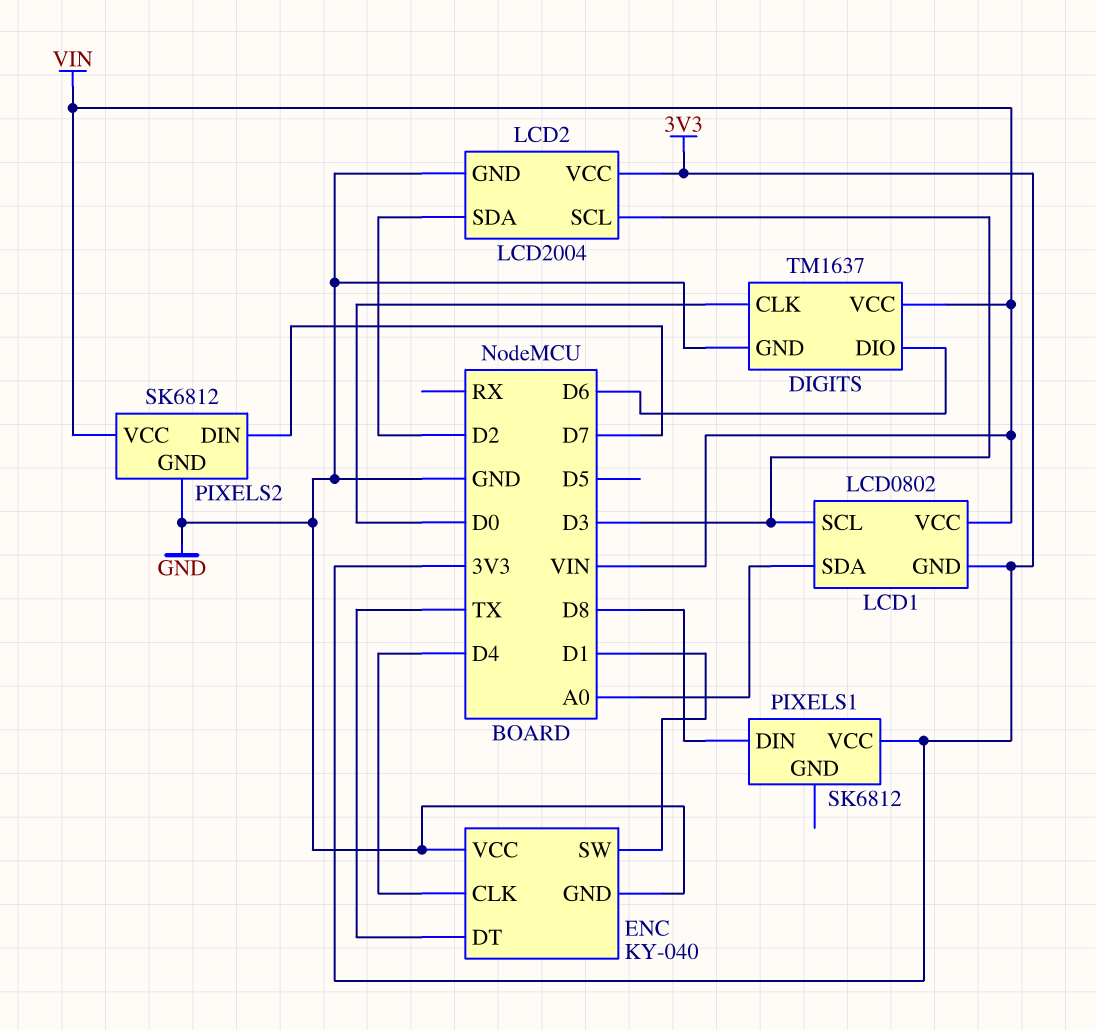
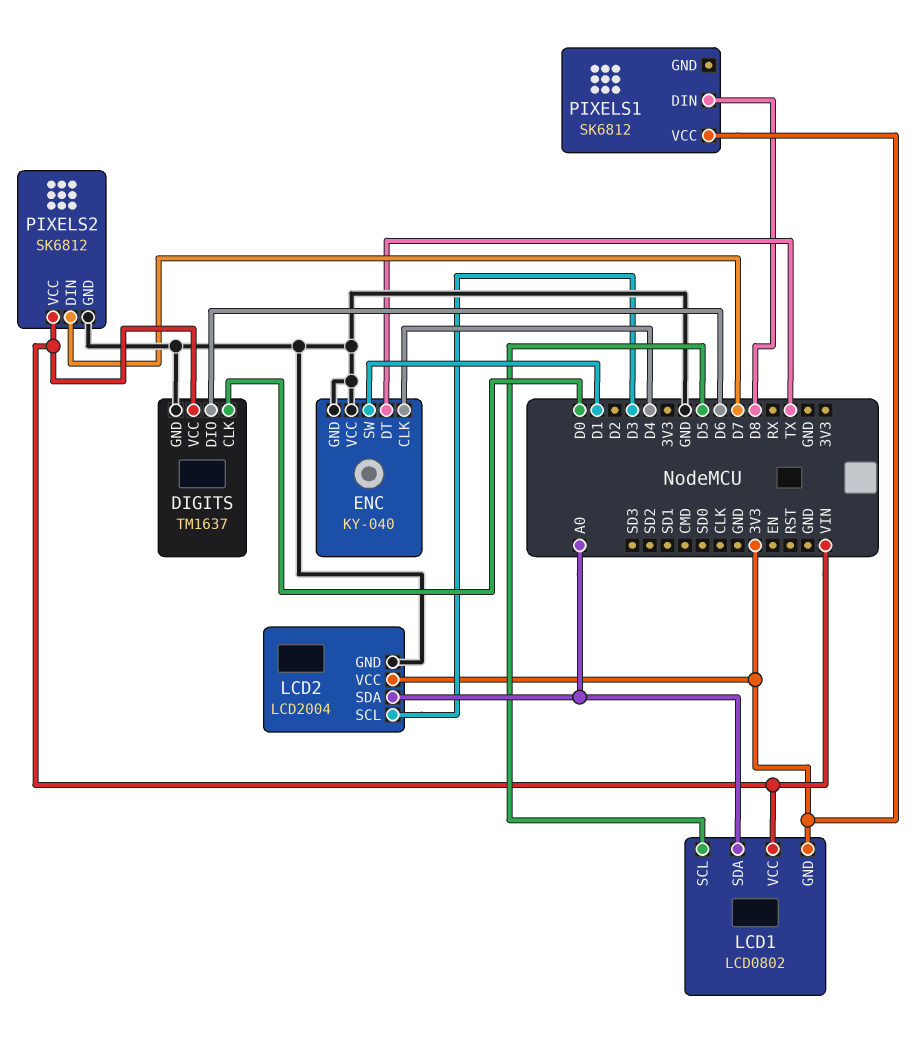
LCD1 pin SCL: D3 -> D5
LCD2 pin SDA: D2 -> A0

